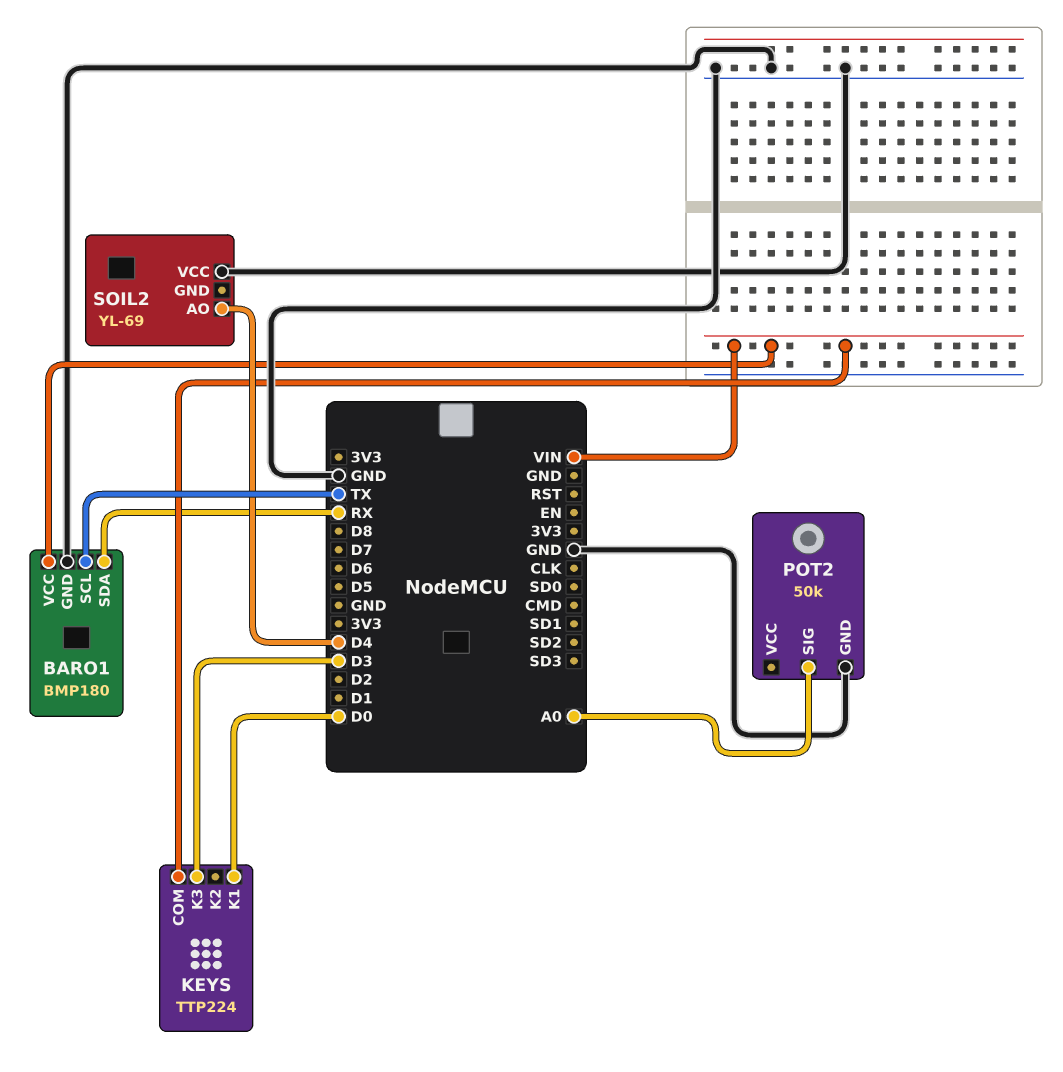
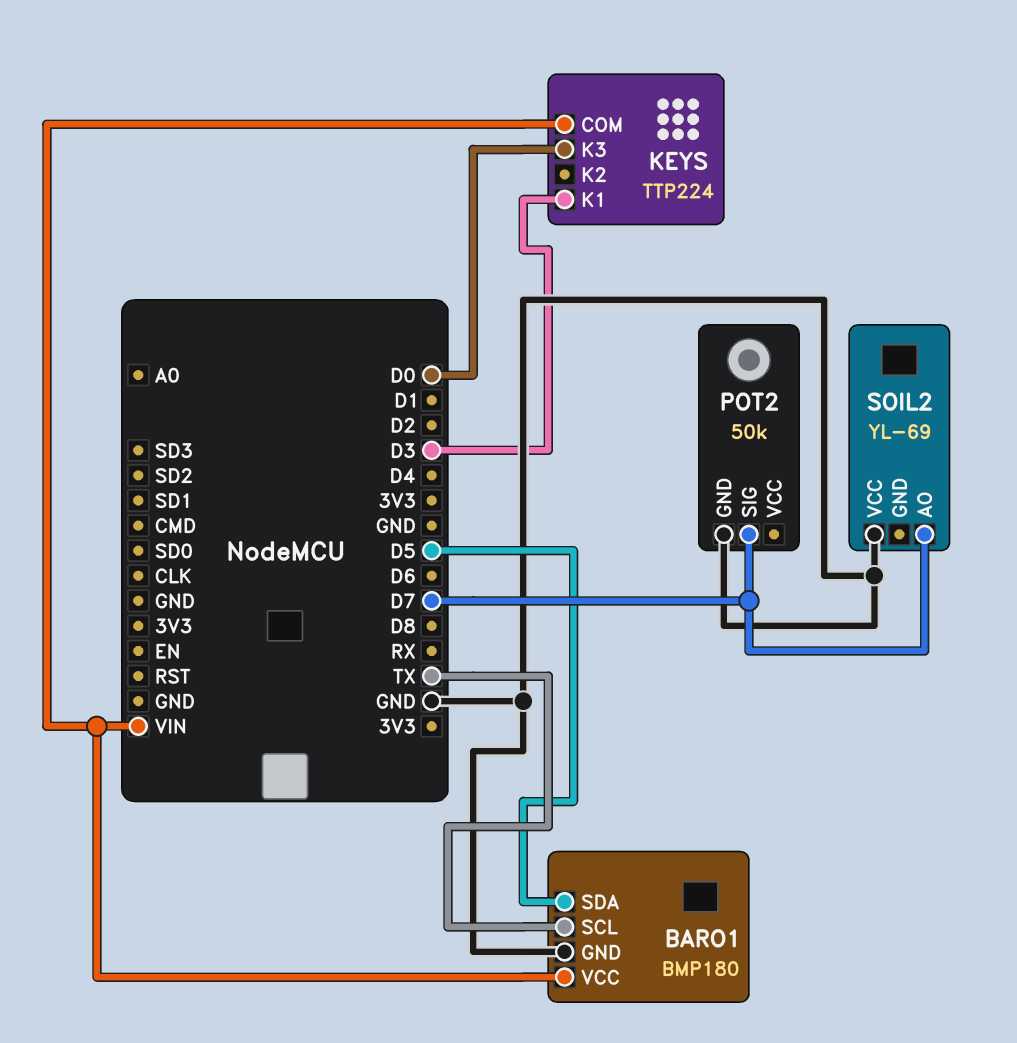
BARO1 pin SDA: RX -> D5
KEYS pin K1: D0 -> D3
KEYS pin K3: D3 -> D0
POT2 pin SIG: A0 -> D7
SOIL2 pin AO: D4 -> D7

